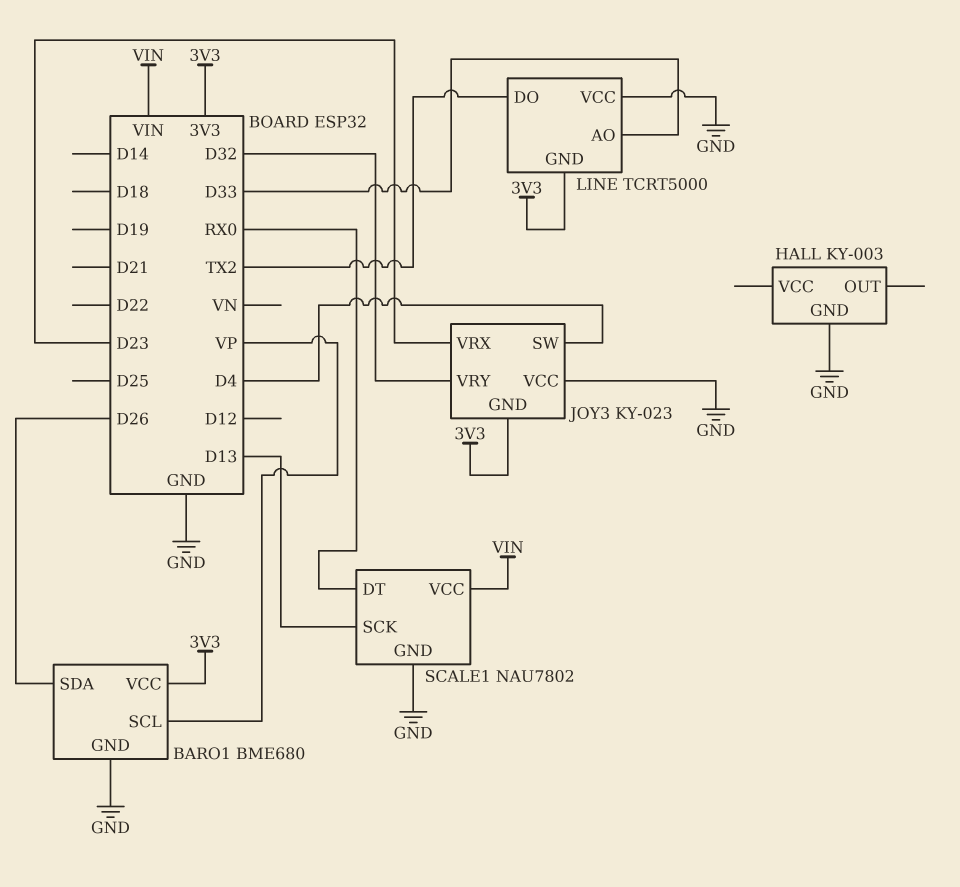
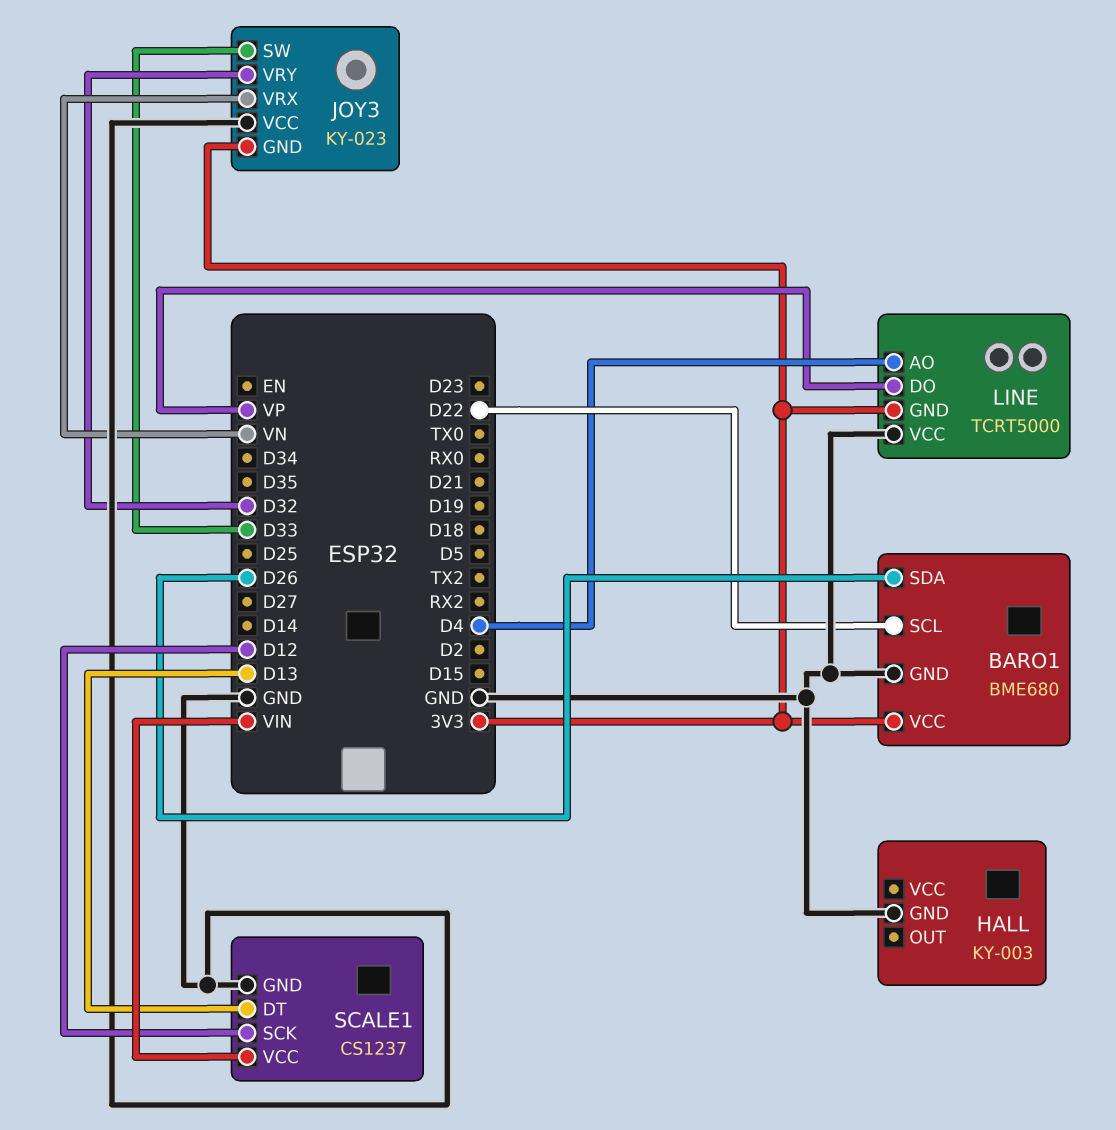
BARO1 pin SCL: VP -> D22
JOY3 pin SW: D4 -> D33
JOY3 pin VRX: D23 -> VN
LINE pin AO: D33 -> D4
LINE pin DO: TX2 -> VP
SCALE1: NAU7802 -> CS1237
SCALE1 pin DT: RX0 -> D13
SCALE1 pin SCK: D13 -> D12

